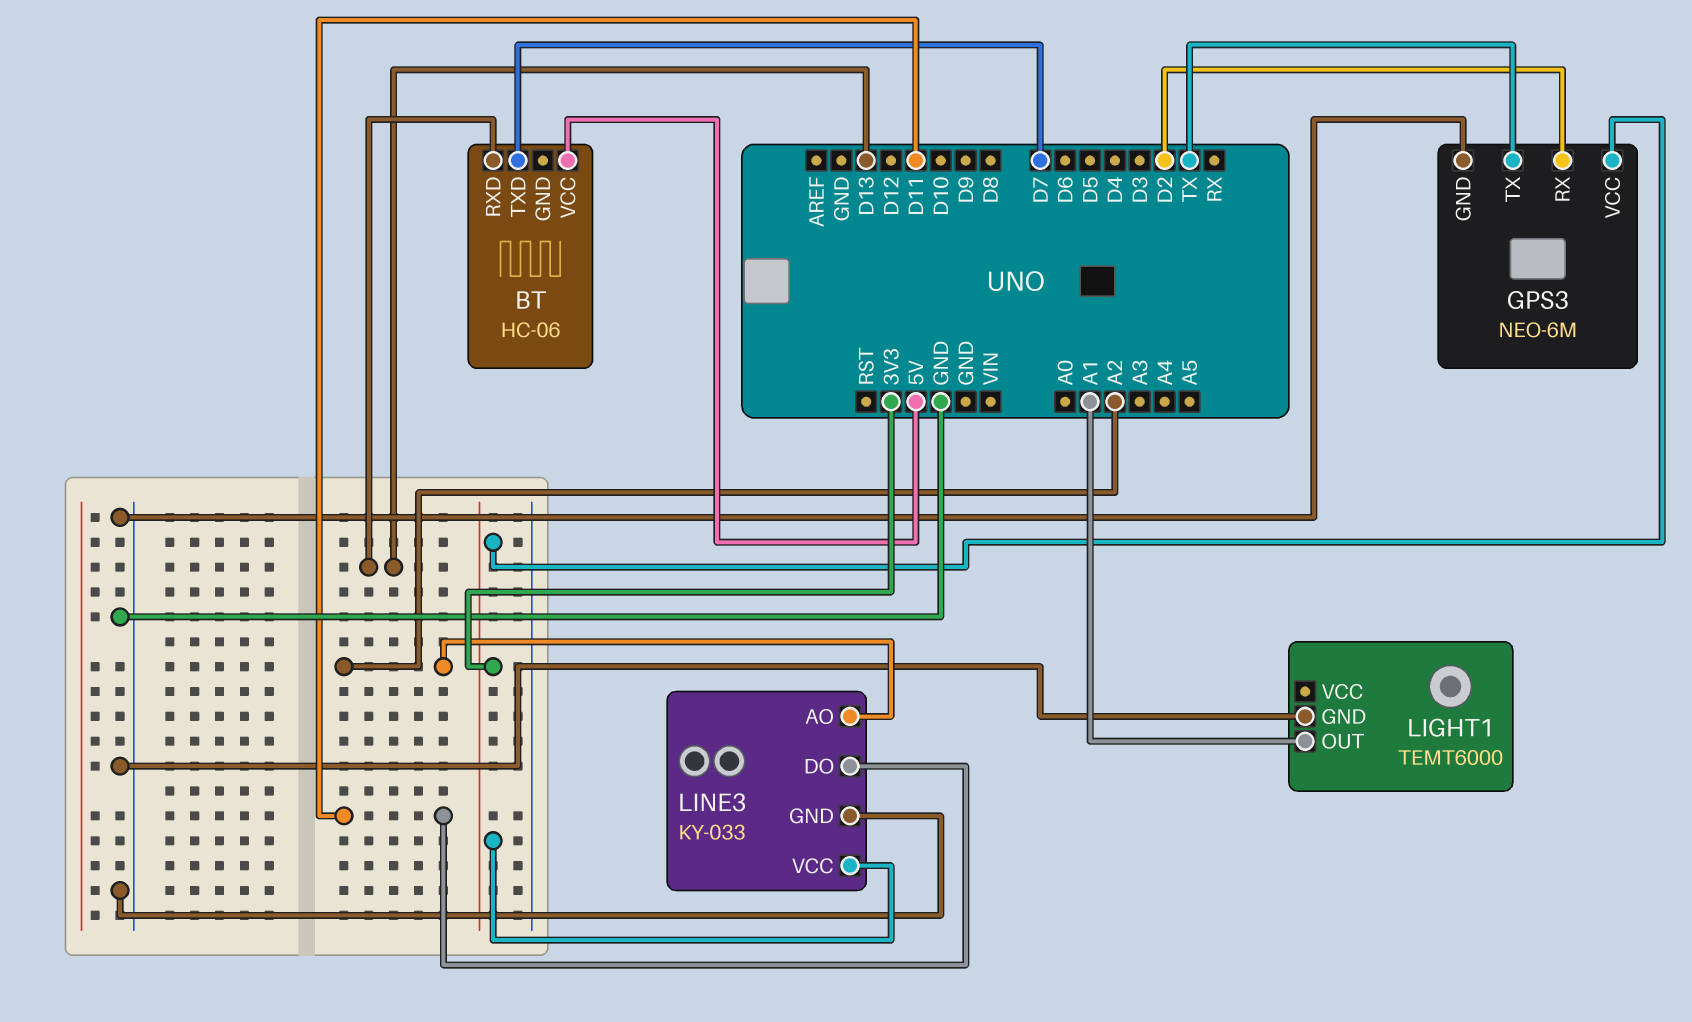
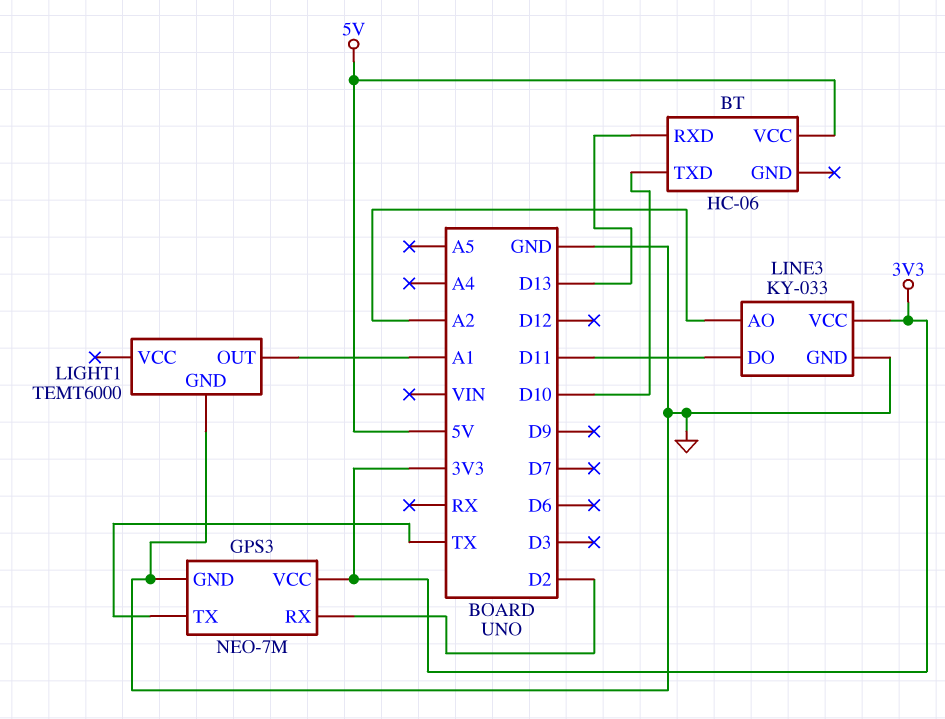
BT pin TXD: D7 -> D10
GPS3: NEO-6M -> NEO-7M

